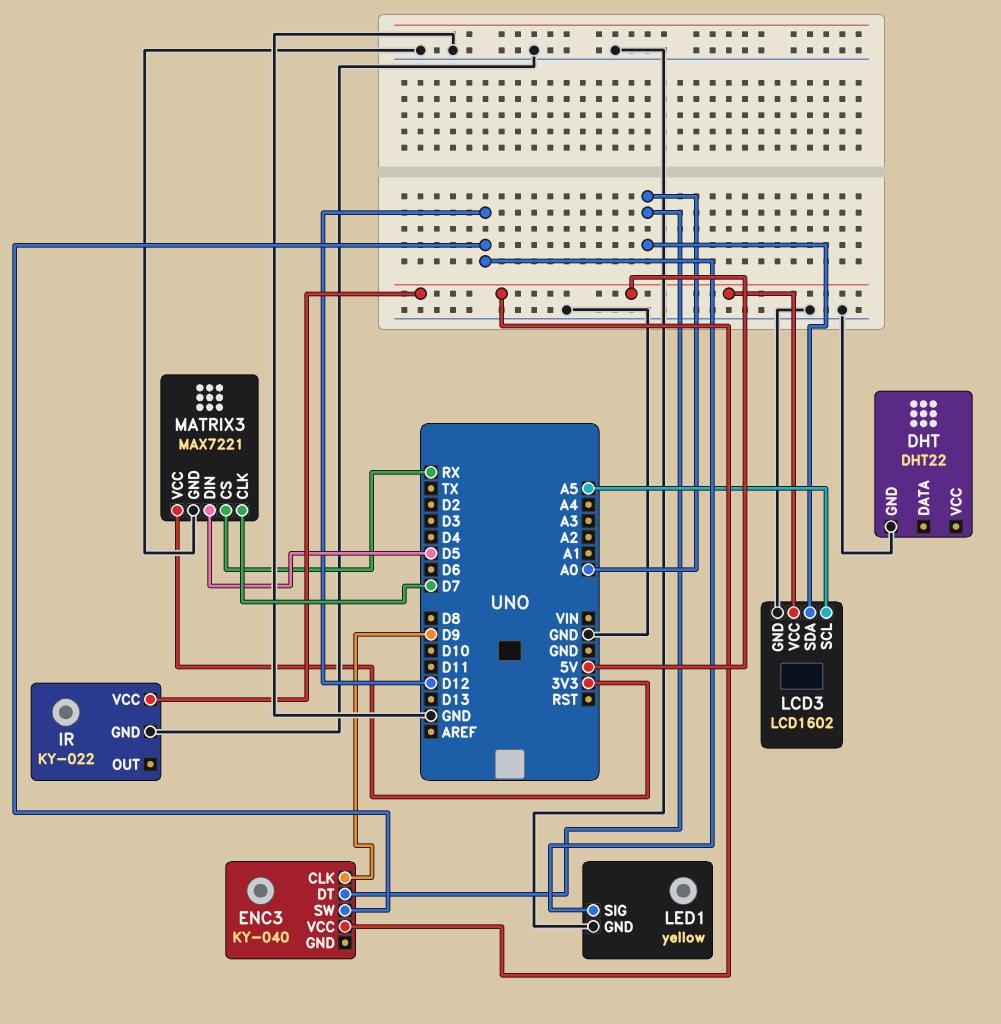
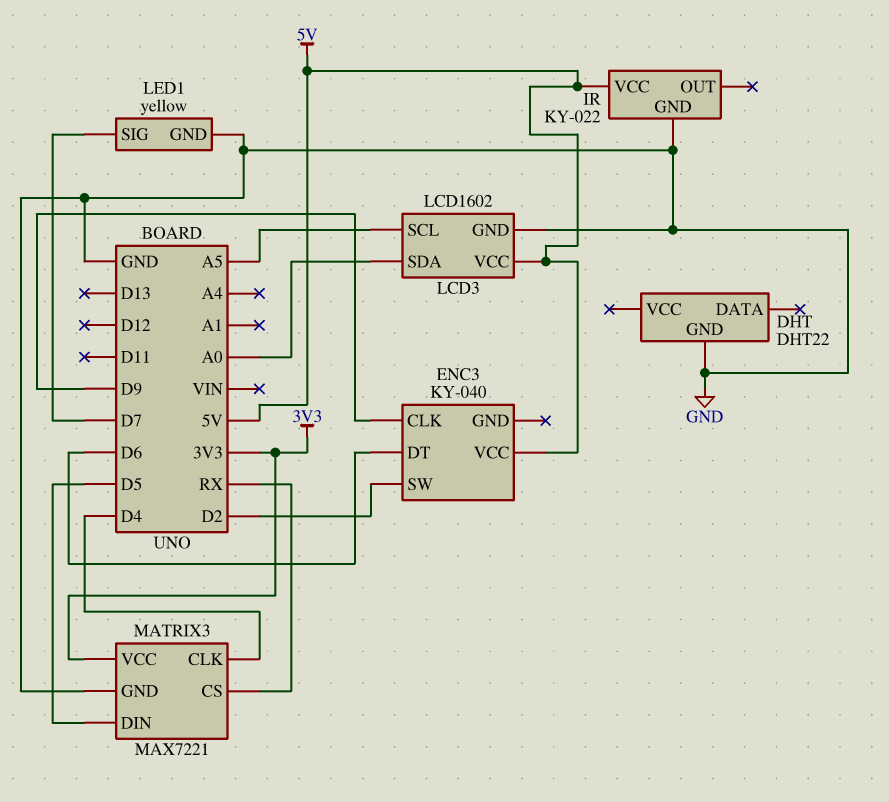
ENC3 pin DT: A0 -> D6
ENC3 pin SW: D12 -> D2
LED1 pin SIG: D12 -> D7
MATRIX3 pin CLK: D7 -> D4

